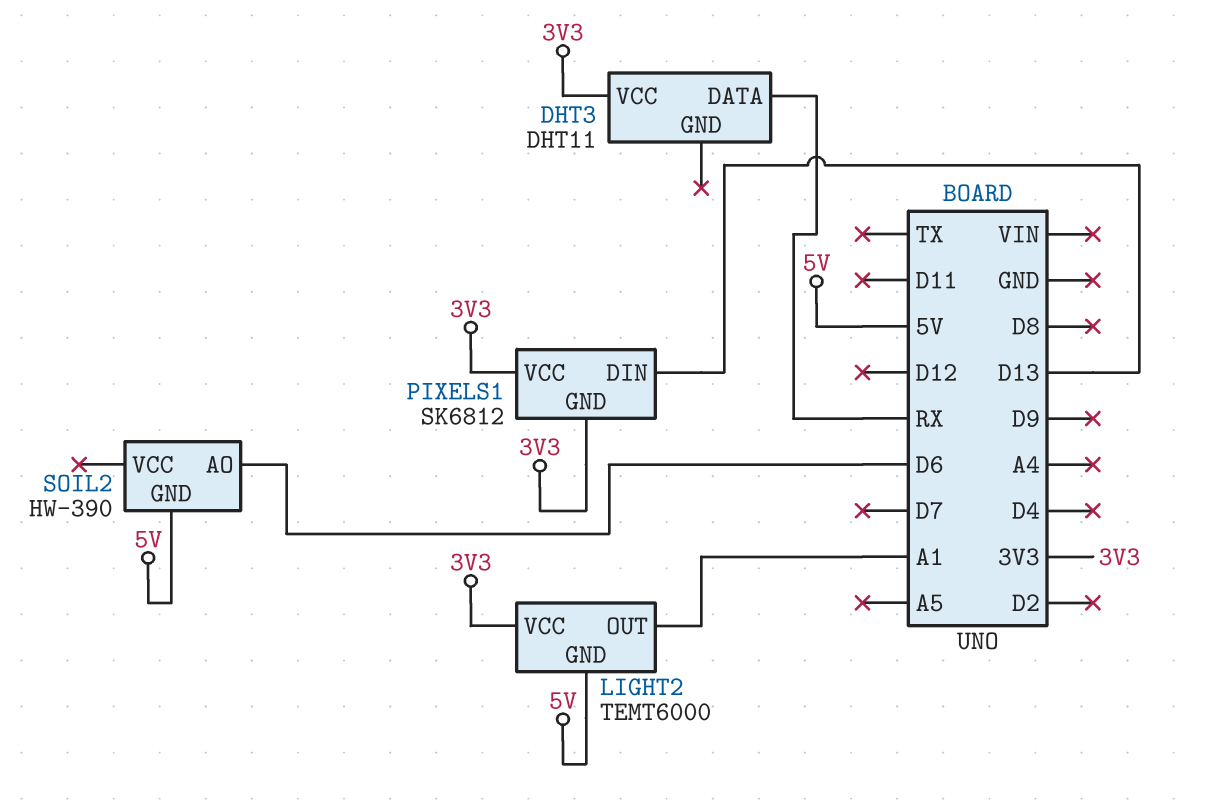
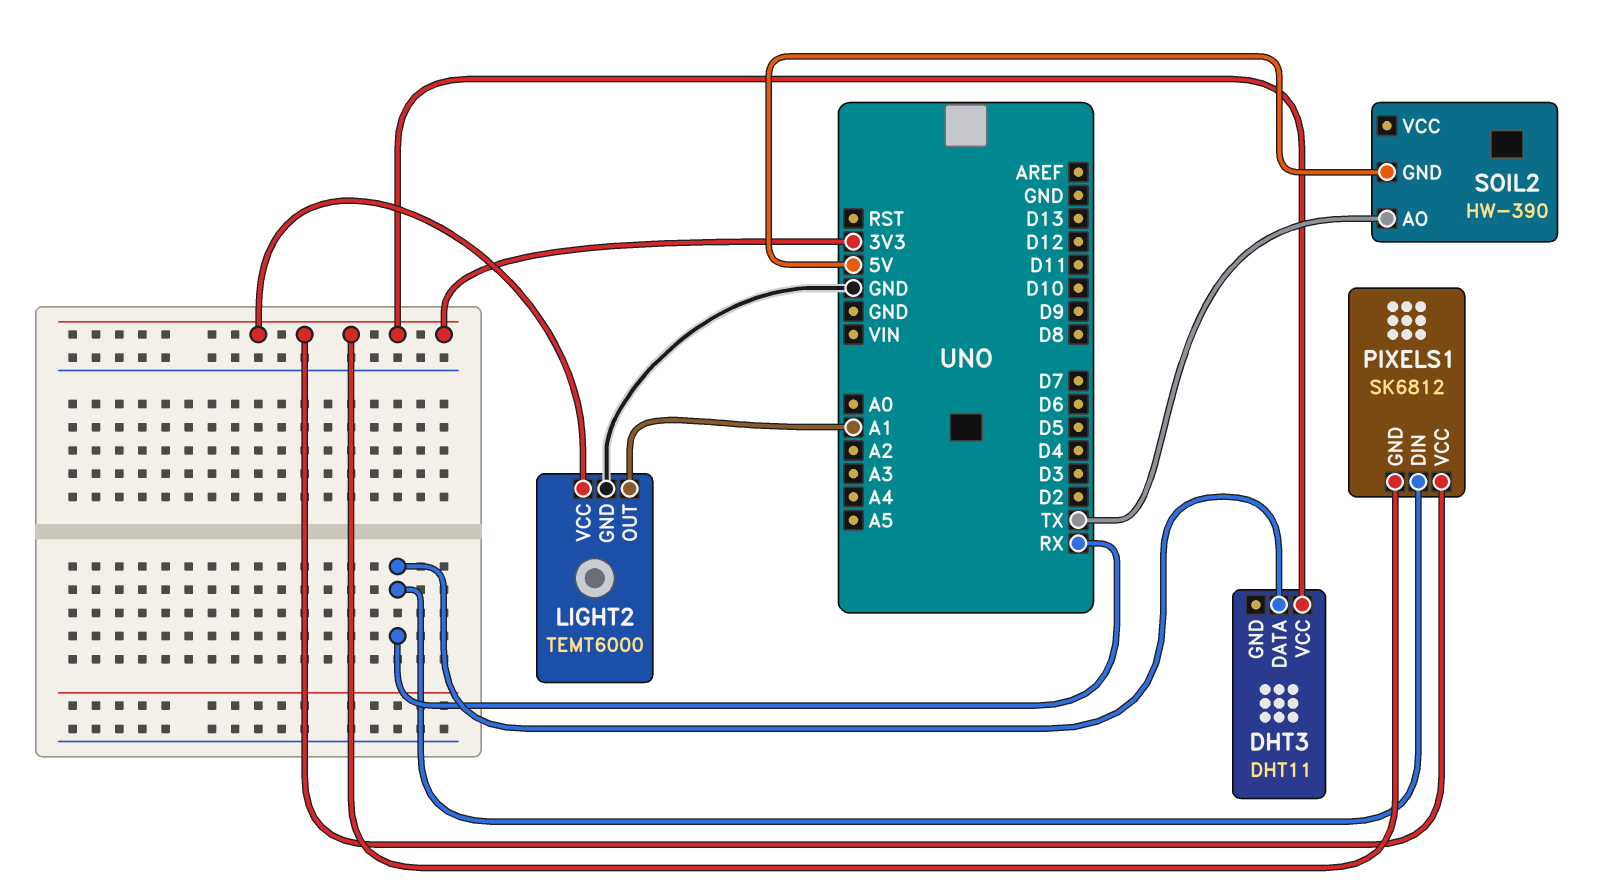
LIGHT2 pin GND: 5V -> GND
PIXELS1 pin DIN: D13 -> RX
SOIL2 pin AO: D6 -> TX

